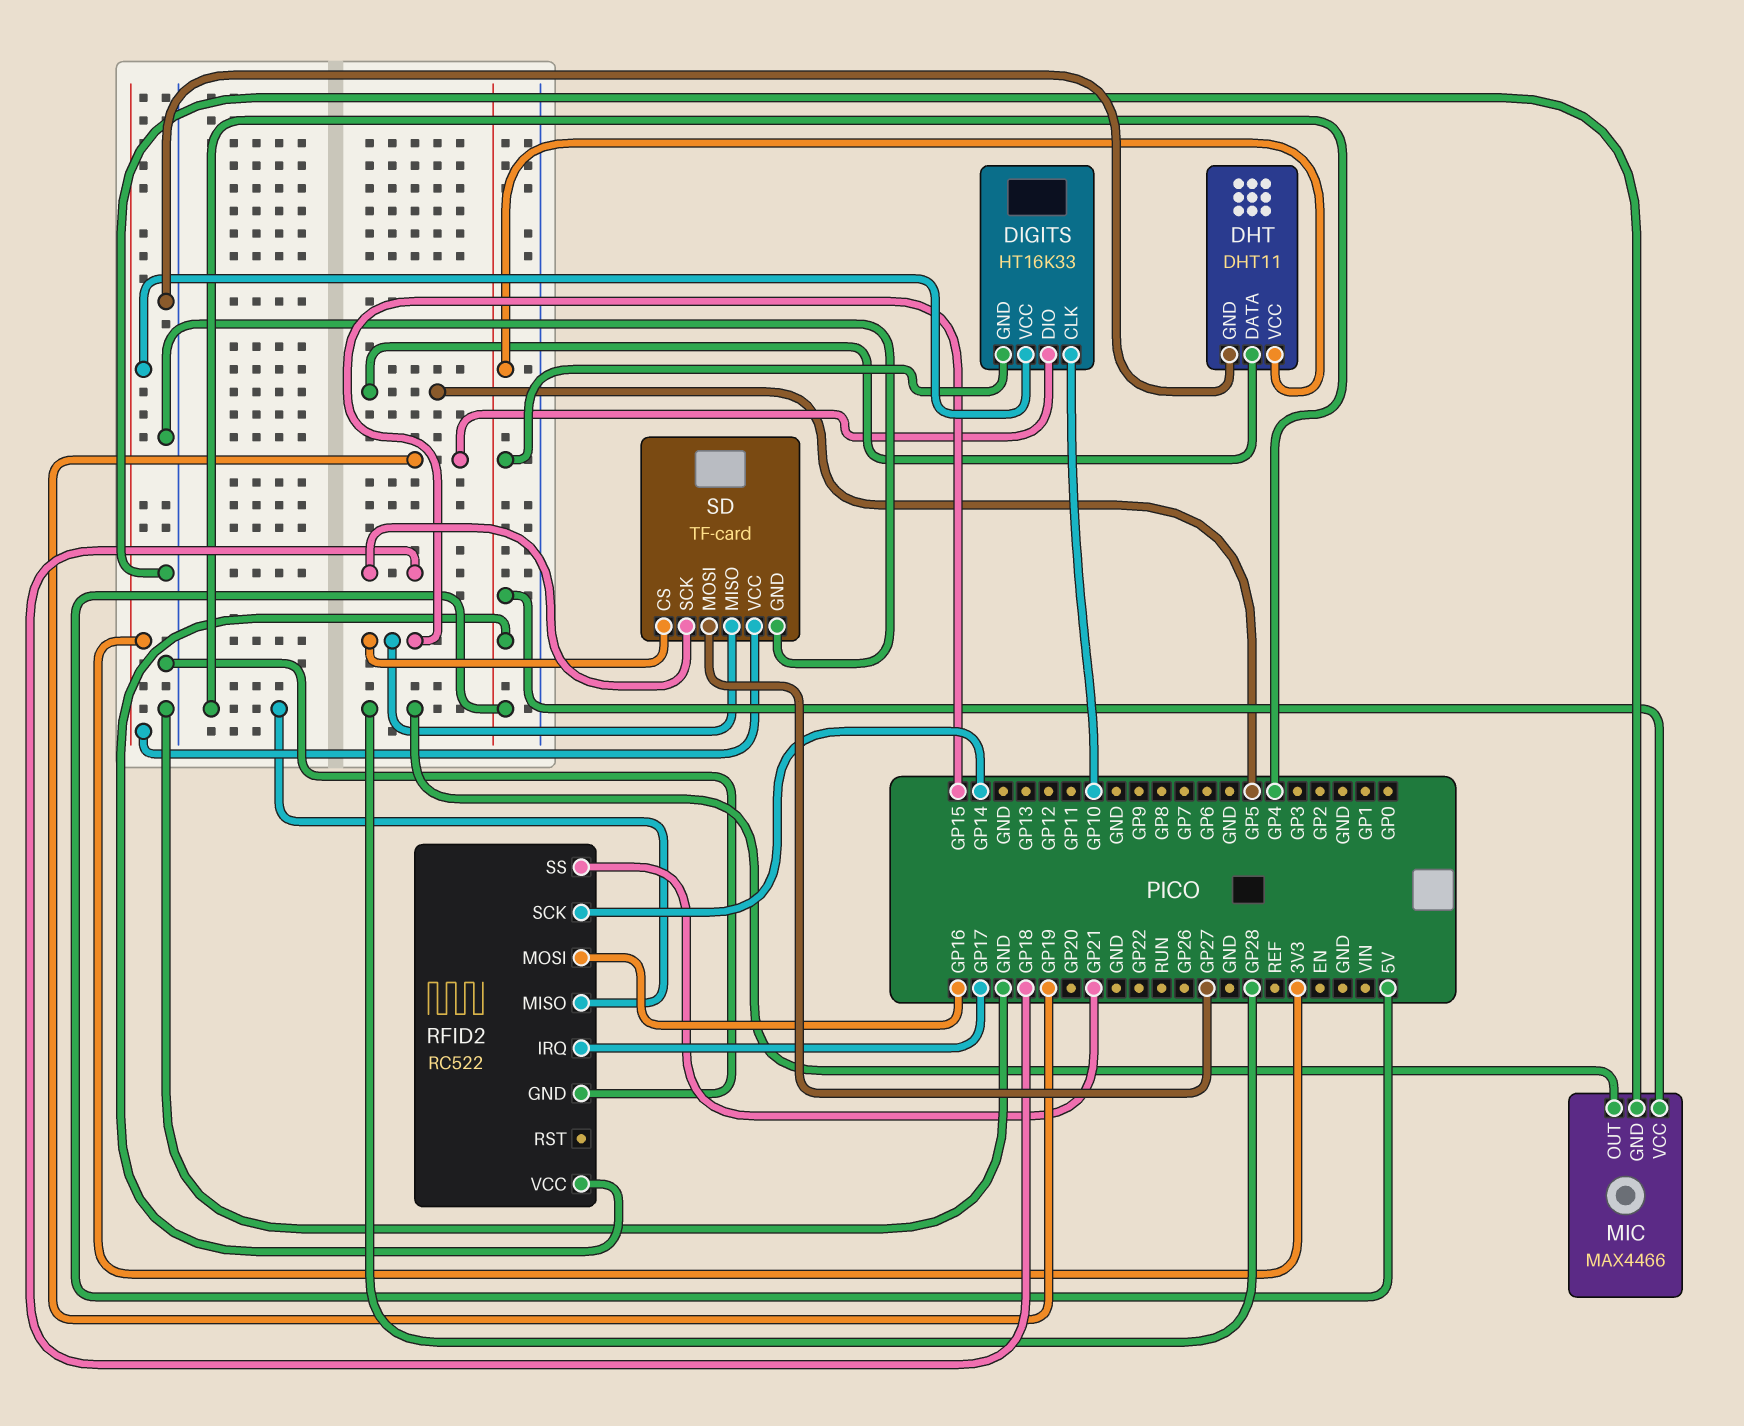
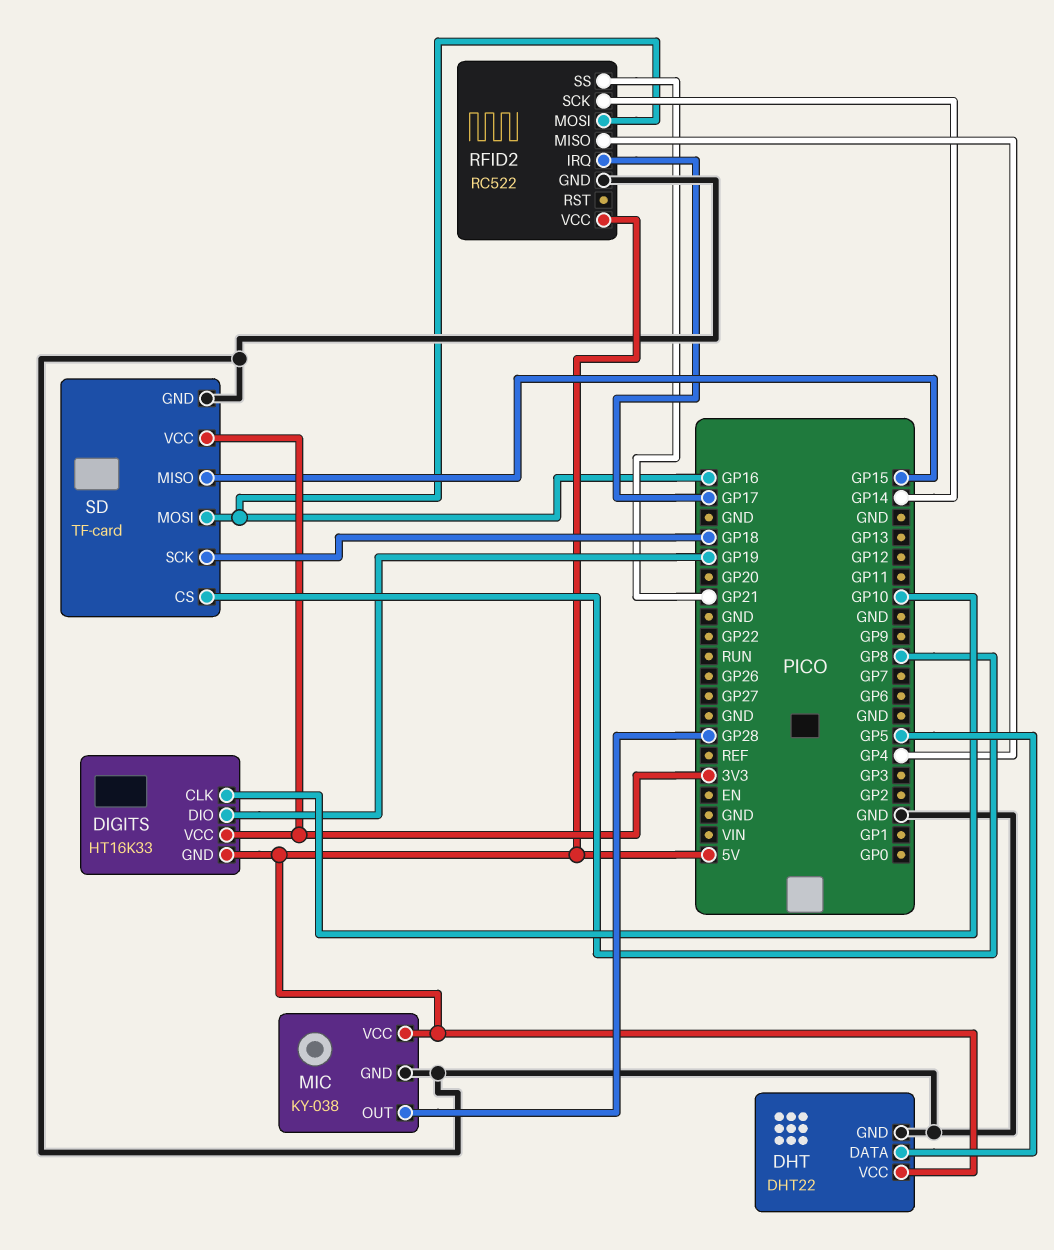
DHT: DHT11 -> DHT22
MIC: MAX4466 -> KY-038
SD pin CS: GP15 -> GP8
SD pin MOSI: GP27 -> GP16

